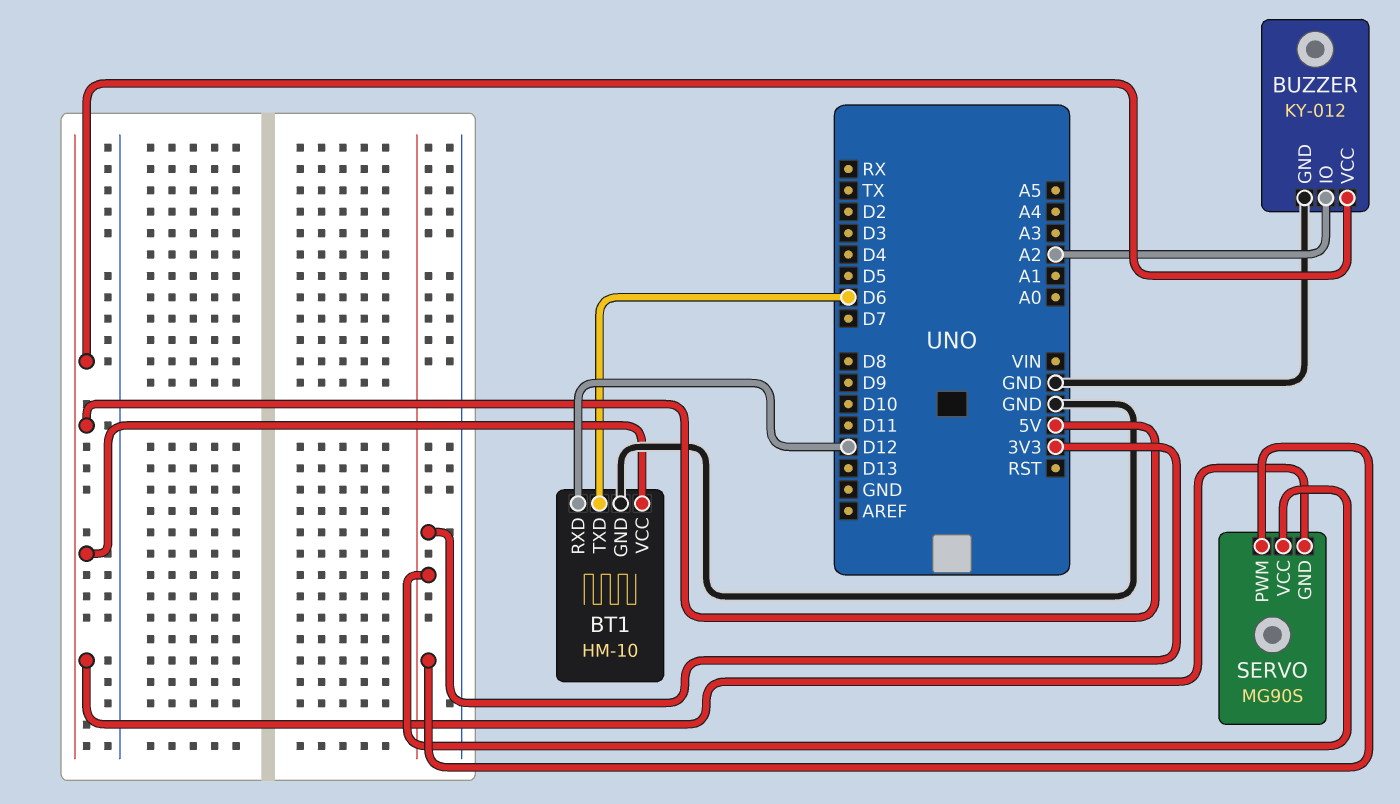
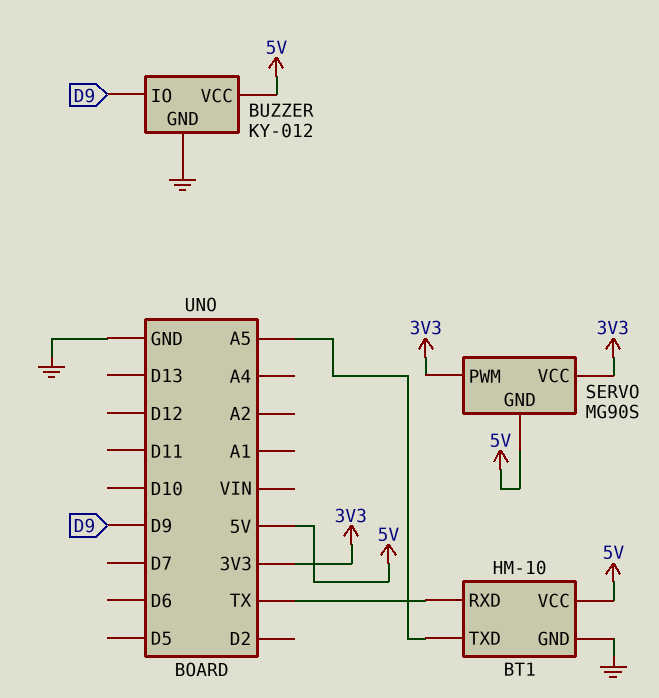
BT1 pin RXD: D12 -> TX
BT1 pin TXD: D6 -> A5
BUZZER pin IO: A2 -> D9

